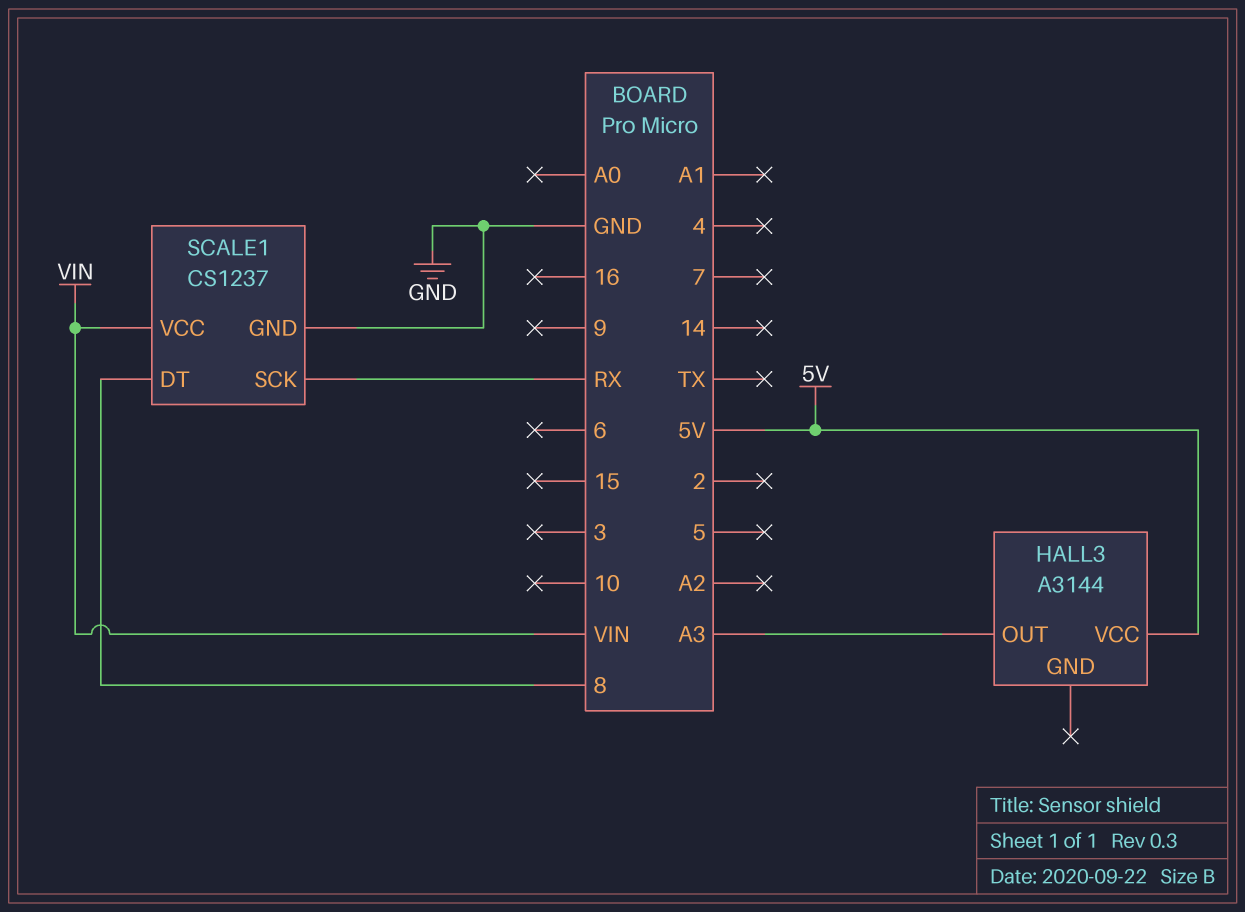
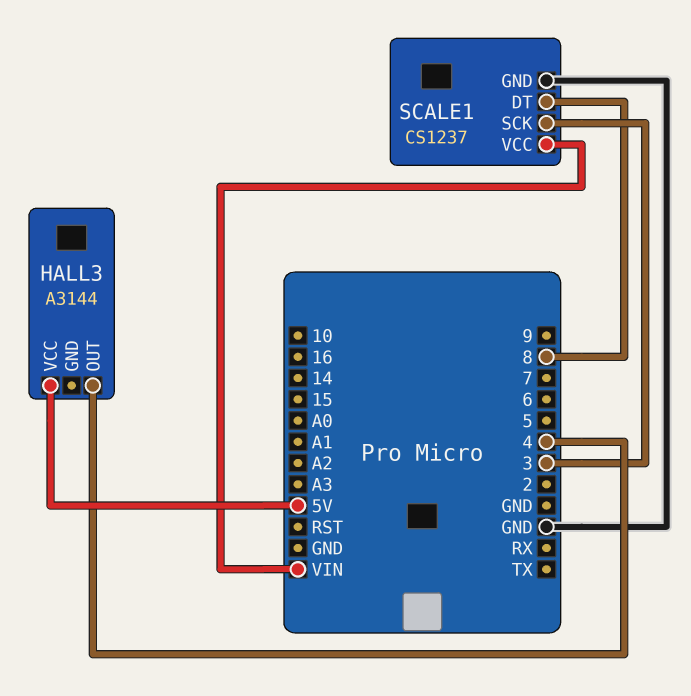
HALL3 pin OUT: A3 -> 4
SCALE1 pin SCK: RX -> 3

